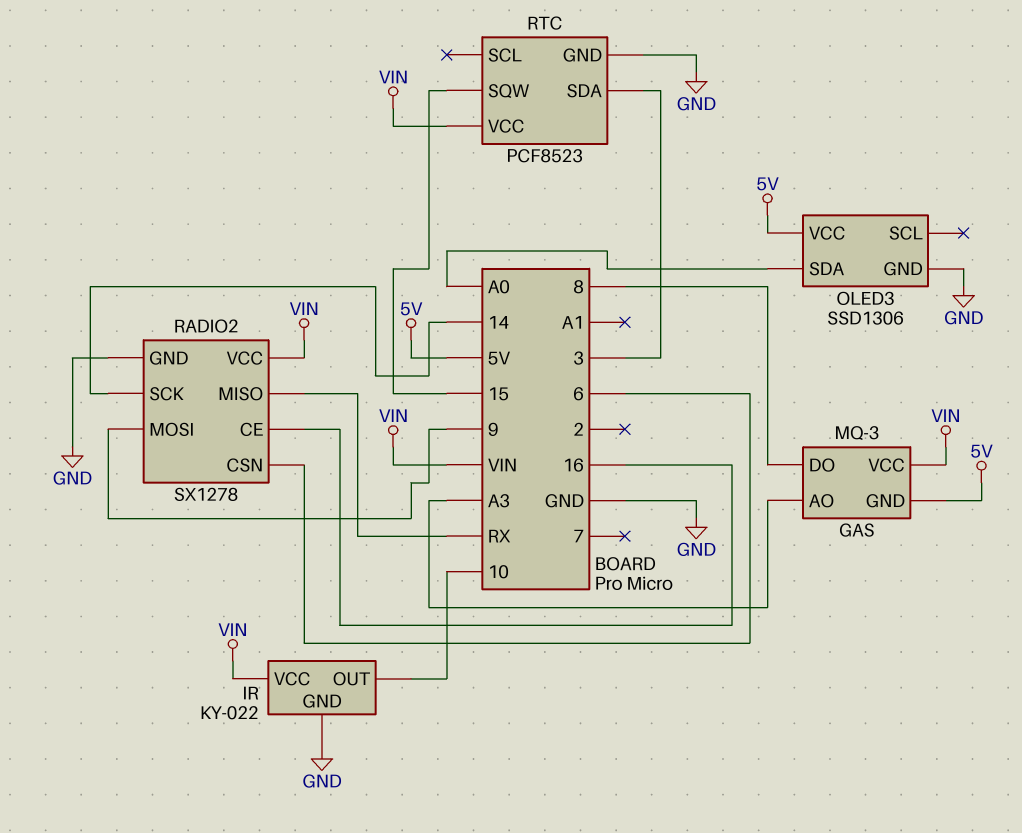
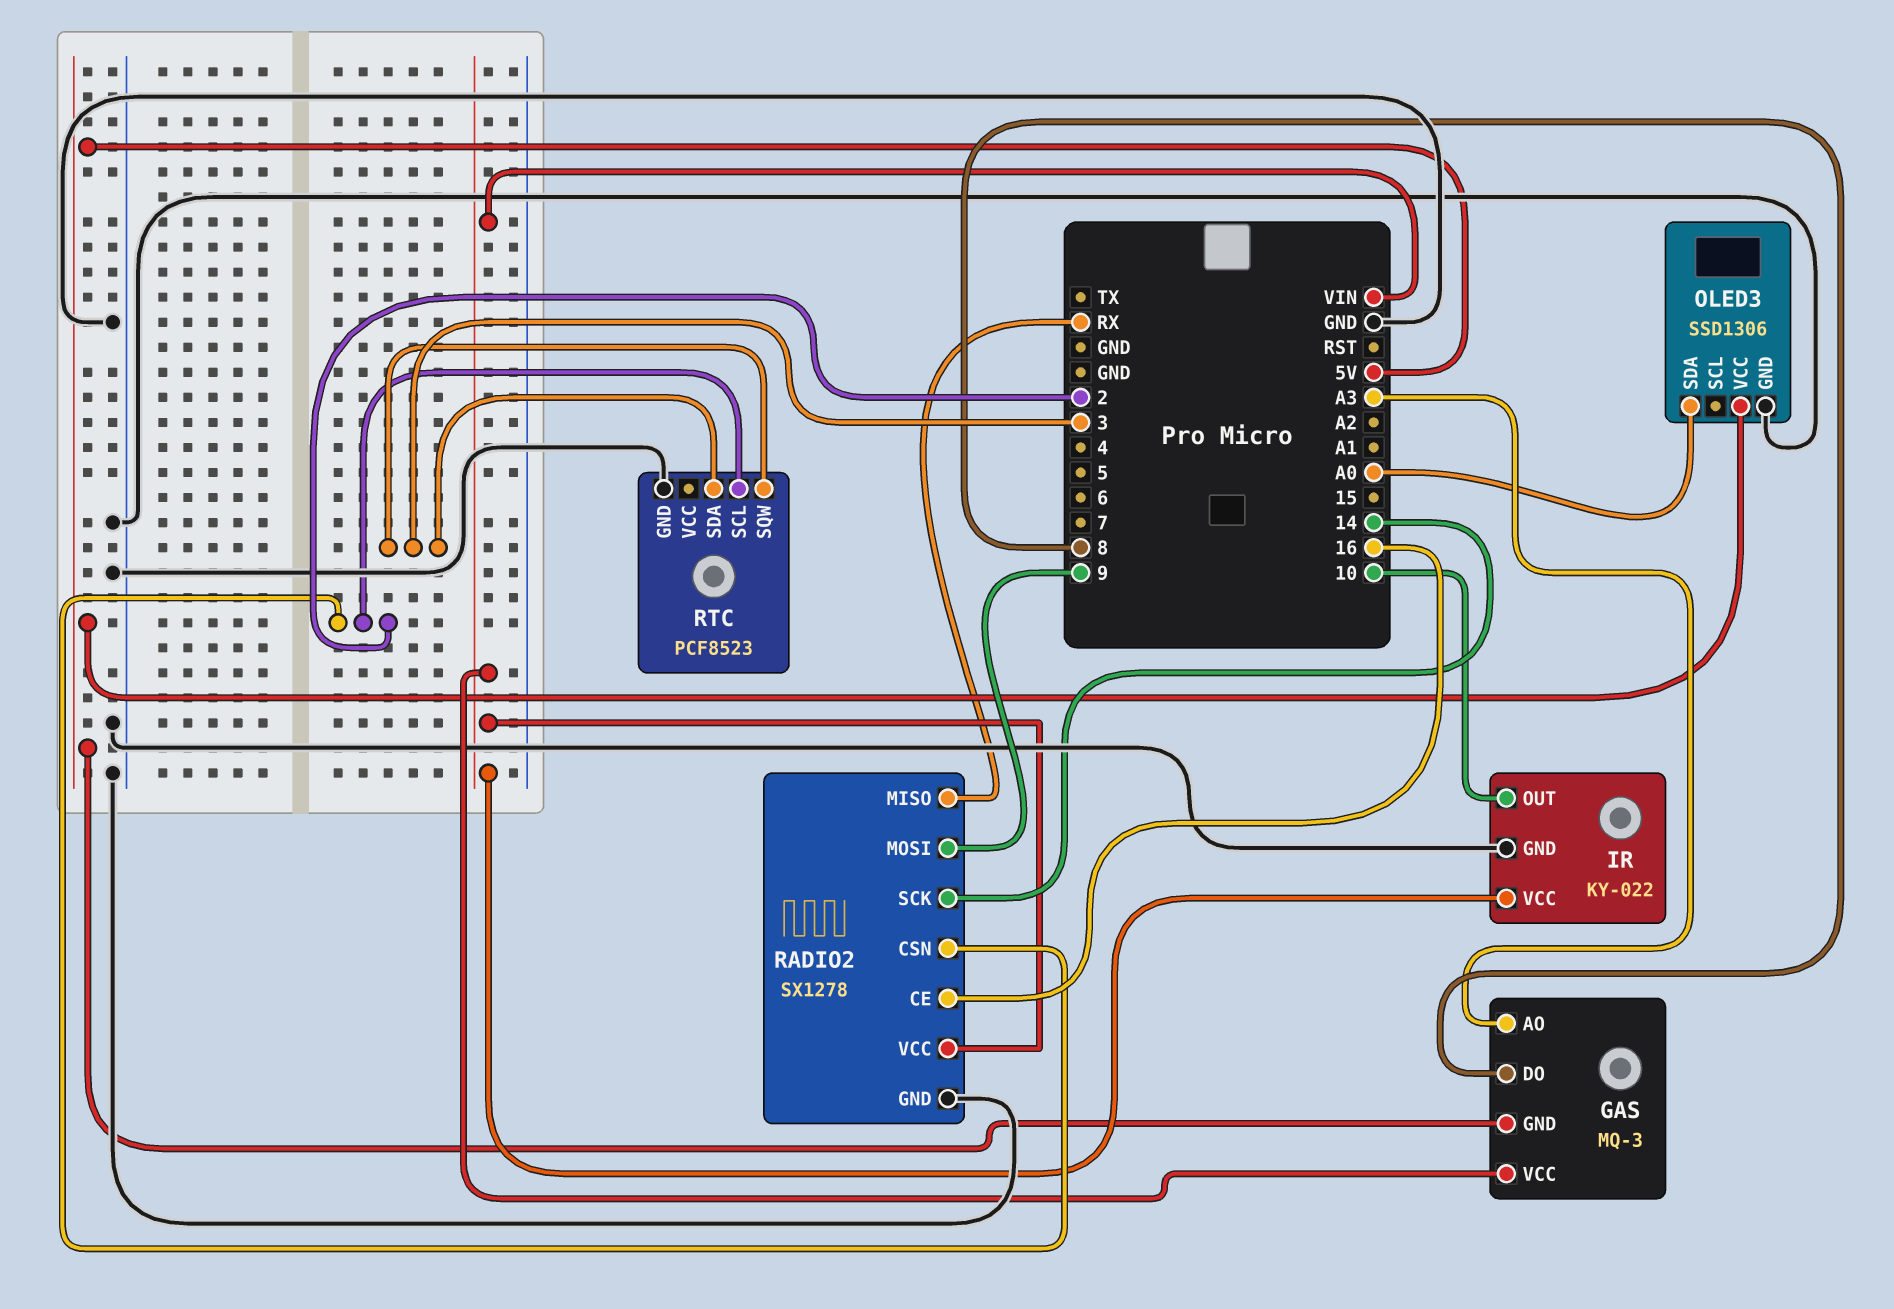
RADIO2 pin CSN: 6 -> 2
RTC pin SCL: none -> 2
RTC pin SQW: 15 -> 3
RTC pin VCC: VIN -> none

